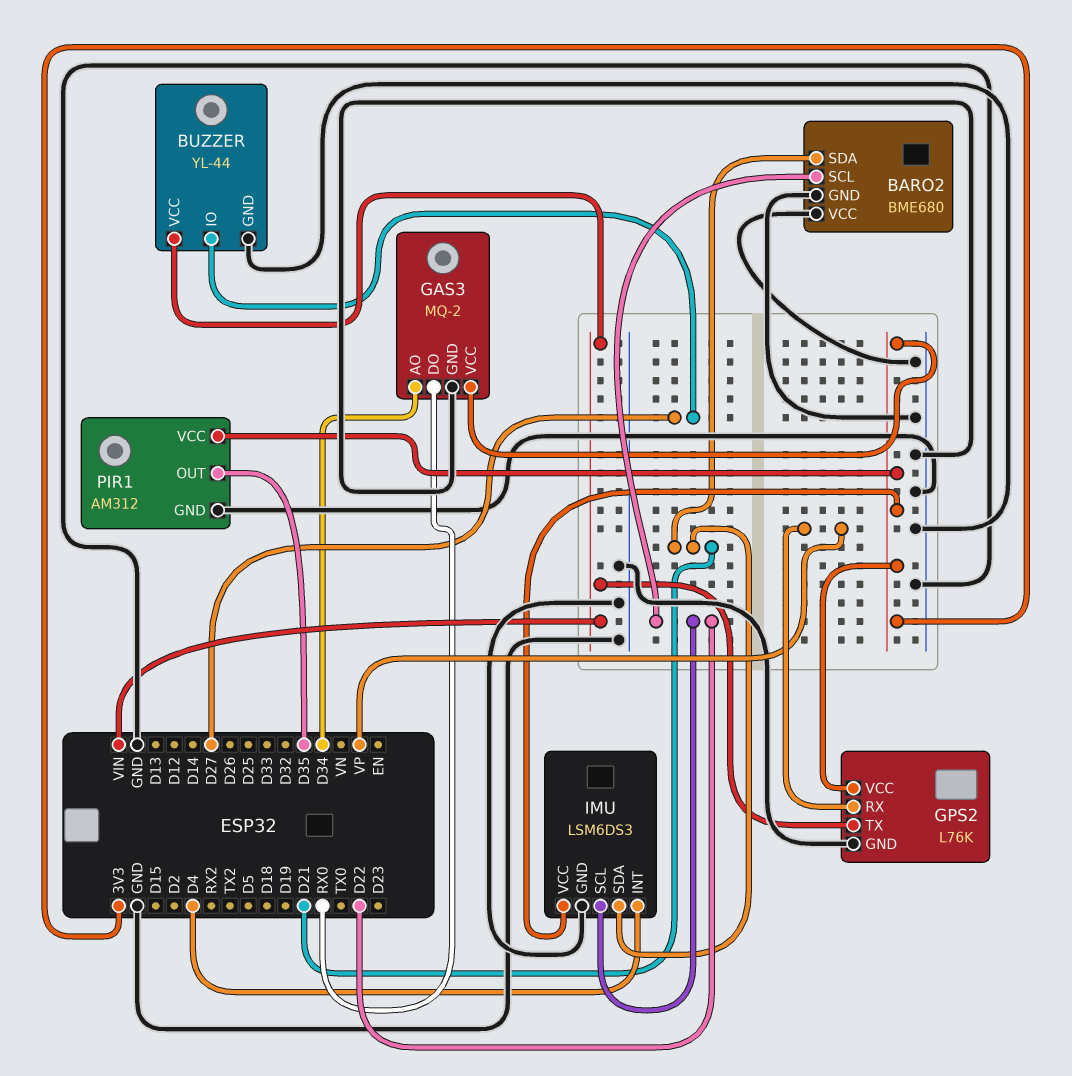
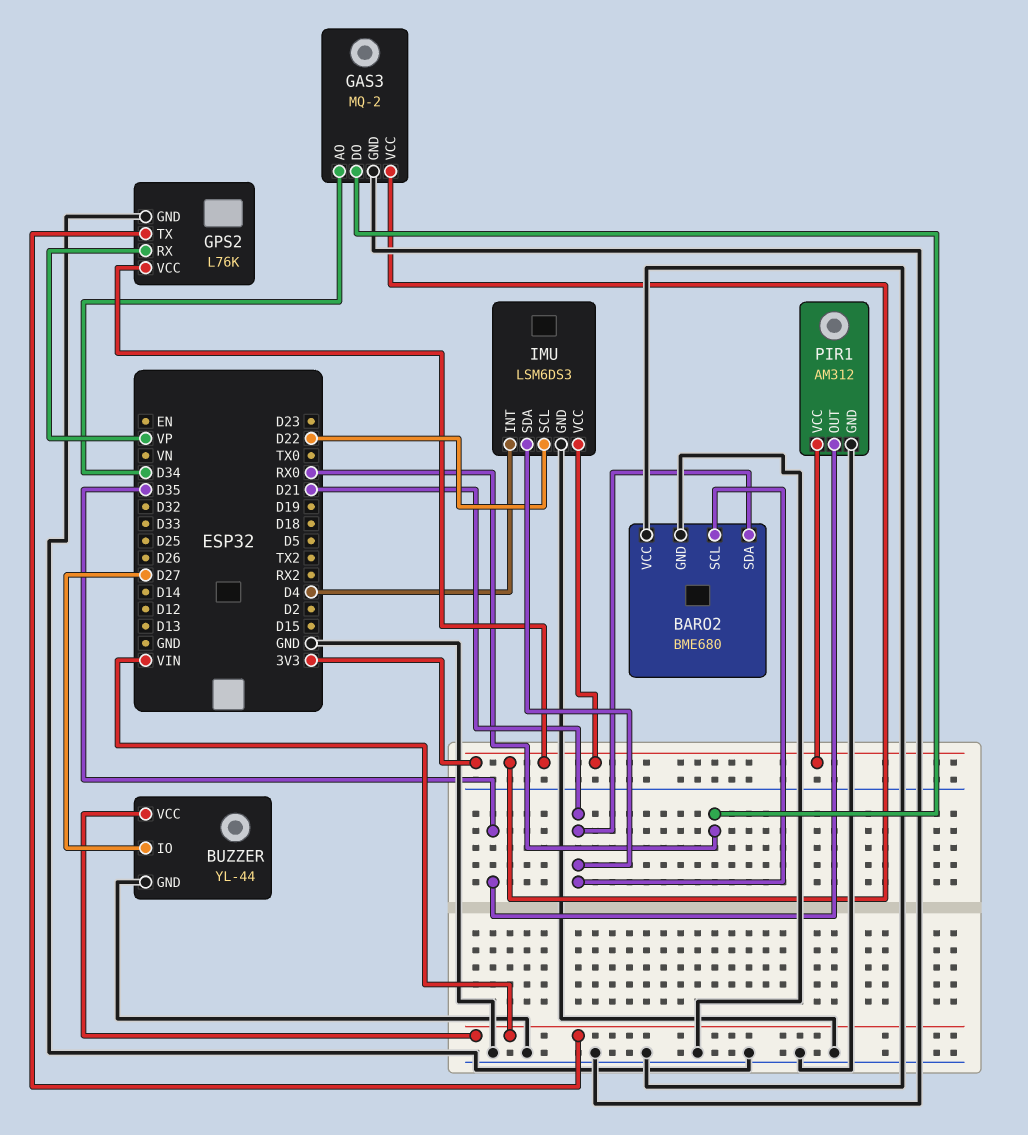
BARO2 pin SCL: D22 -> D21

